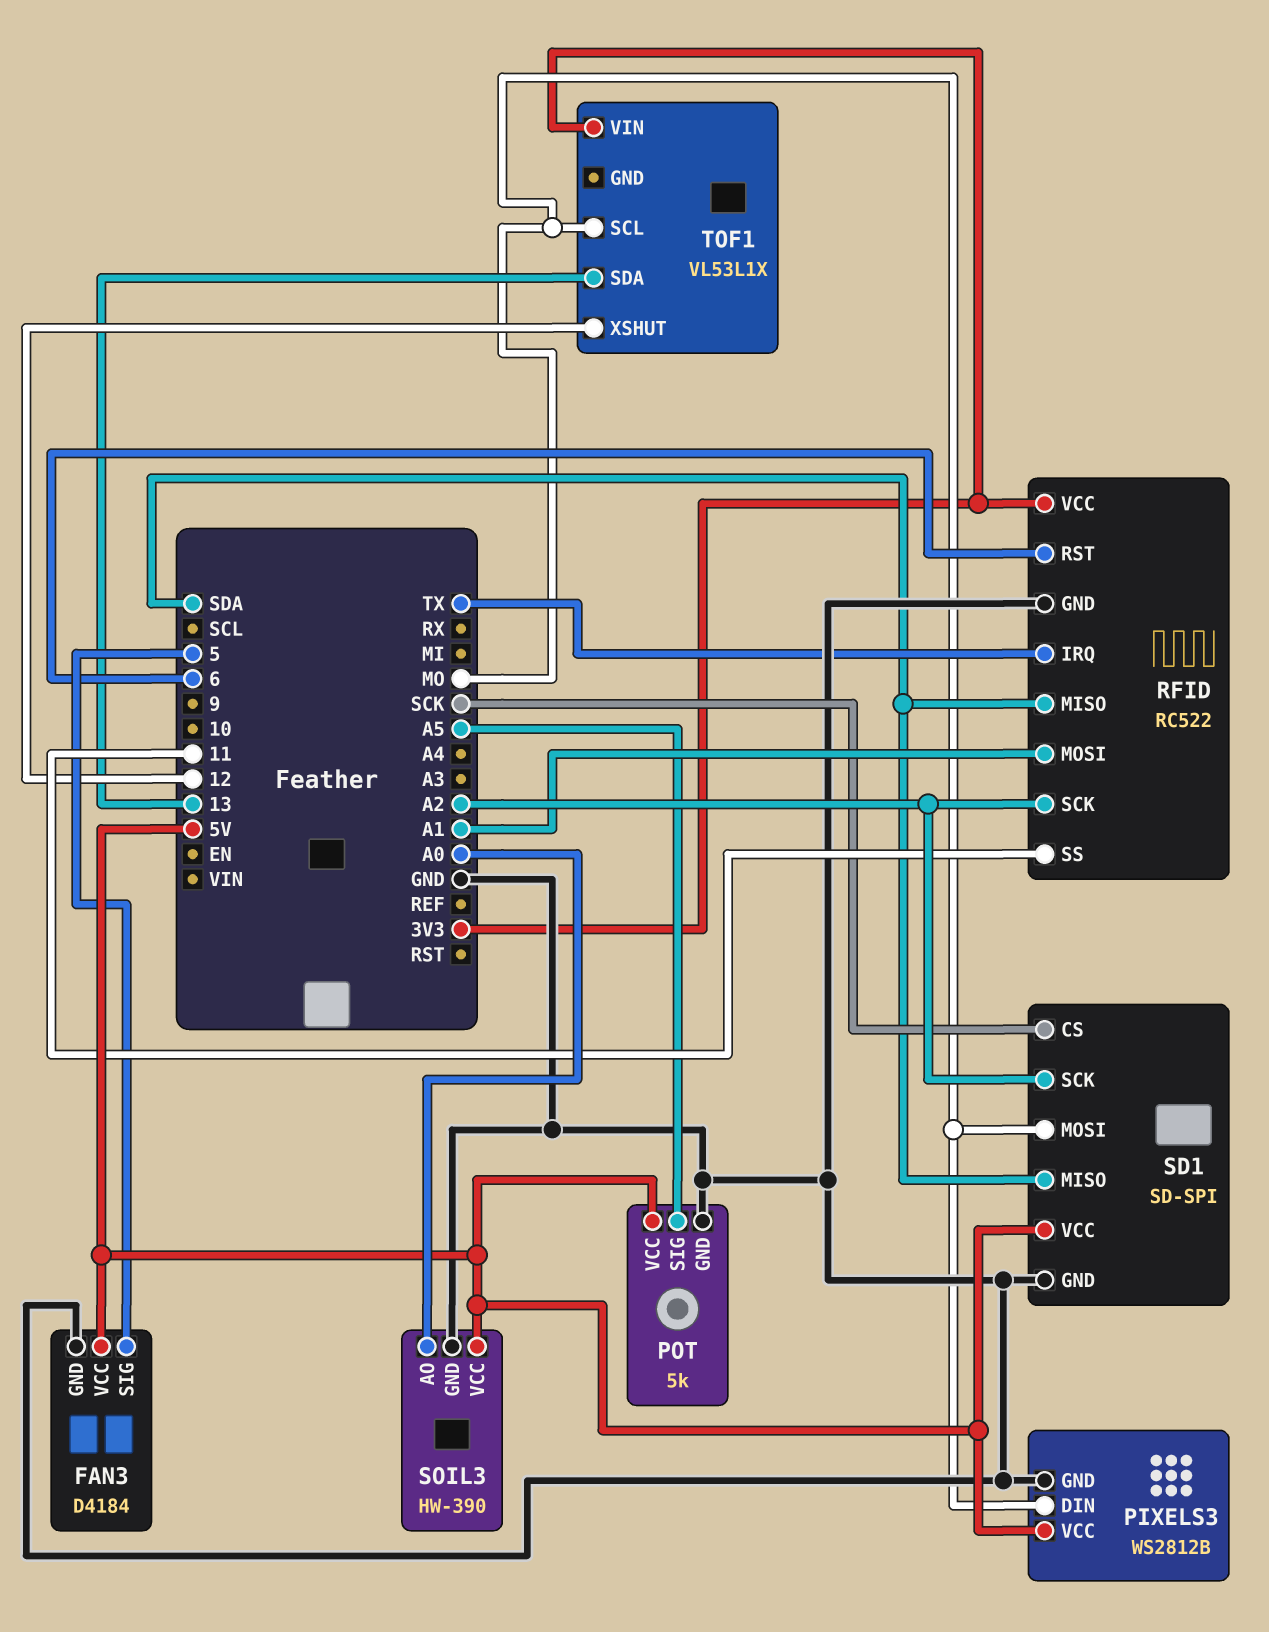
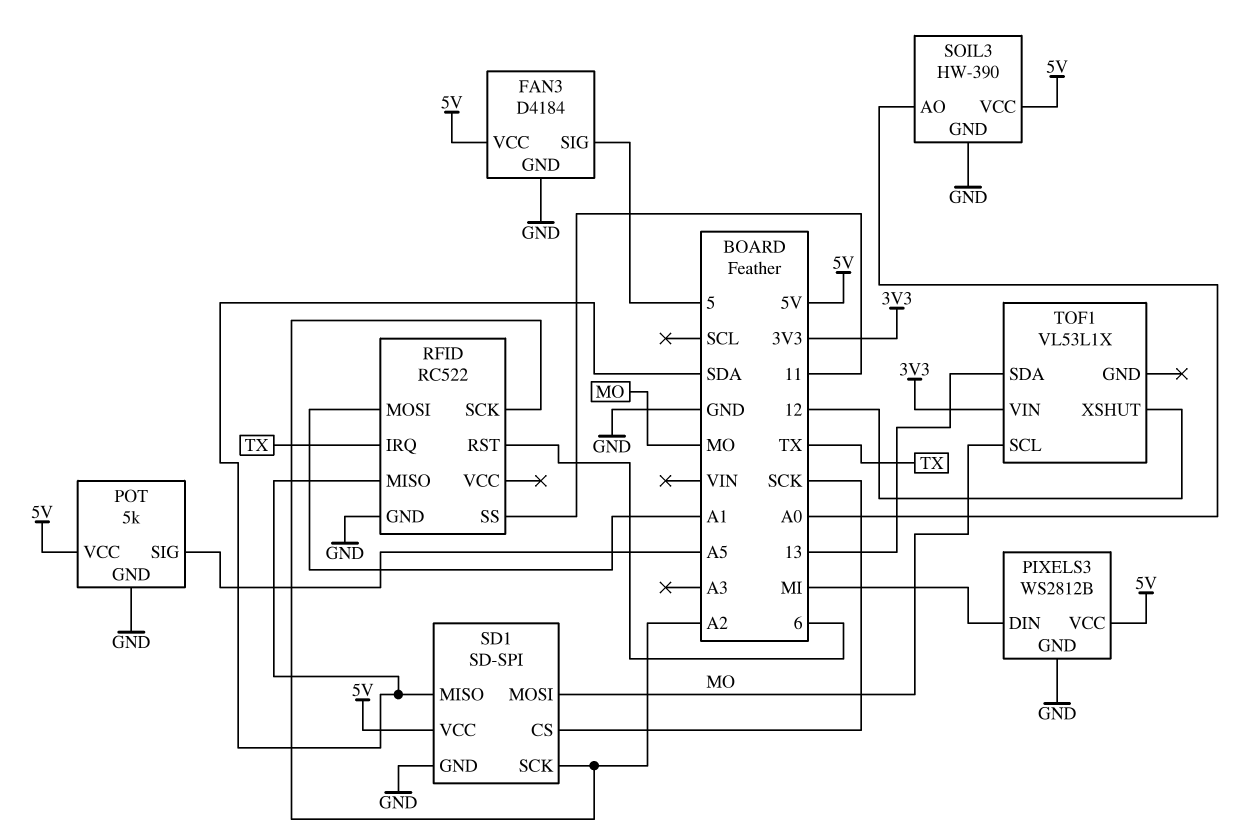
PIXELS3 pin DIN: MO -> MI
RFID pin VCC: 3V3 -> none

